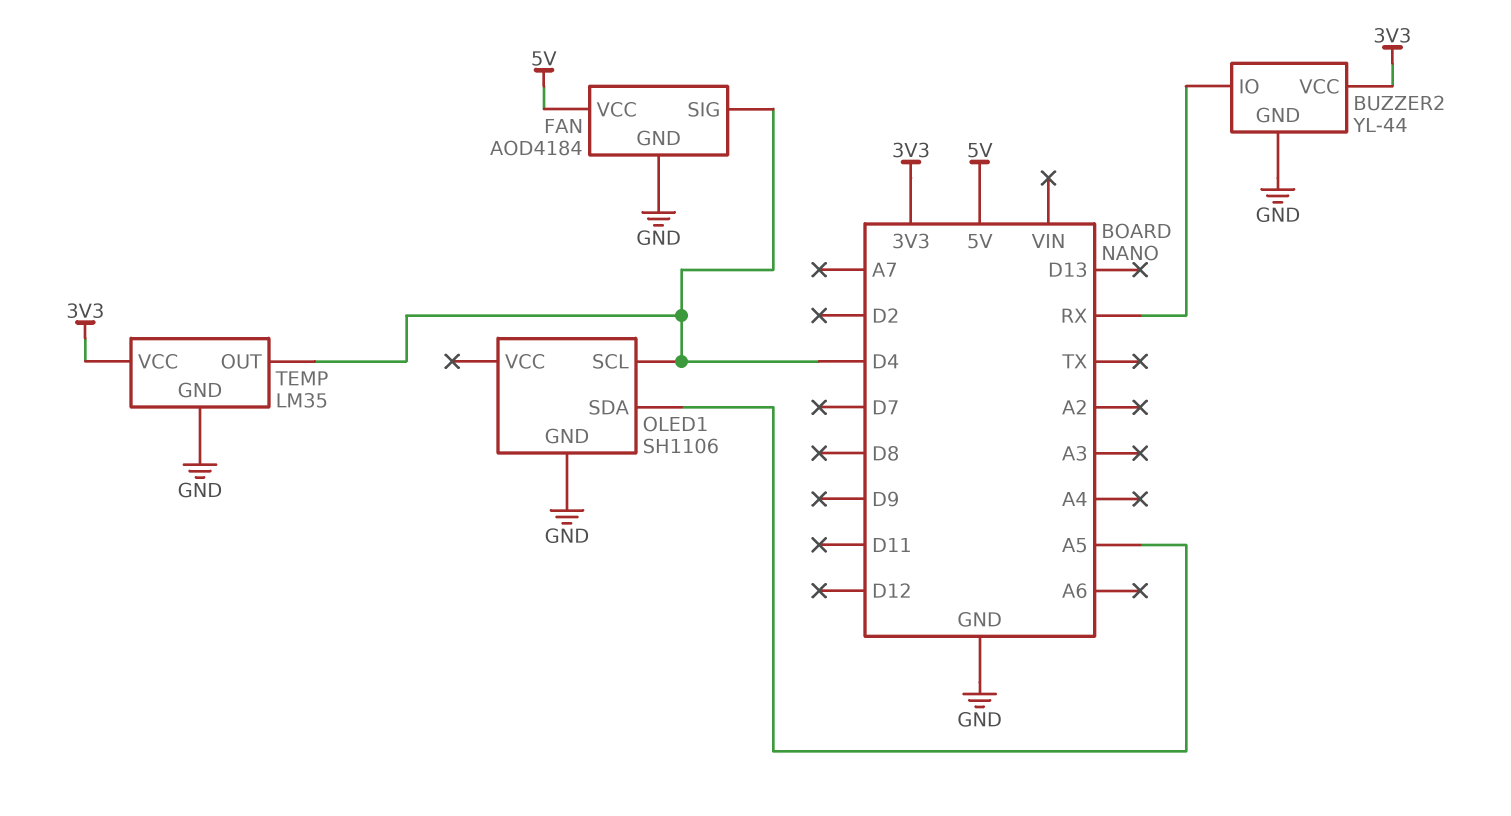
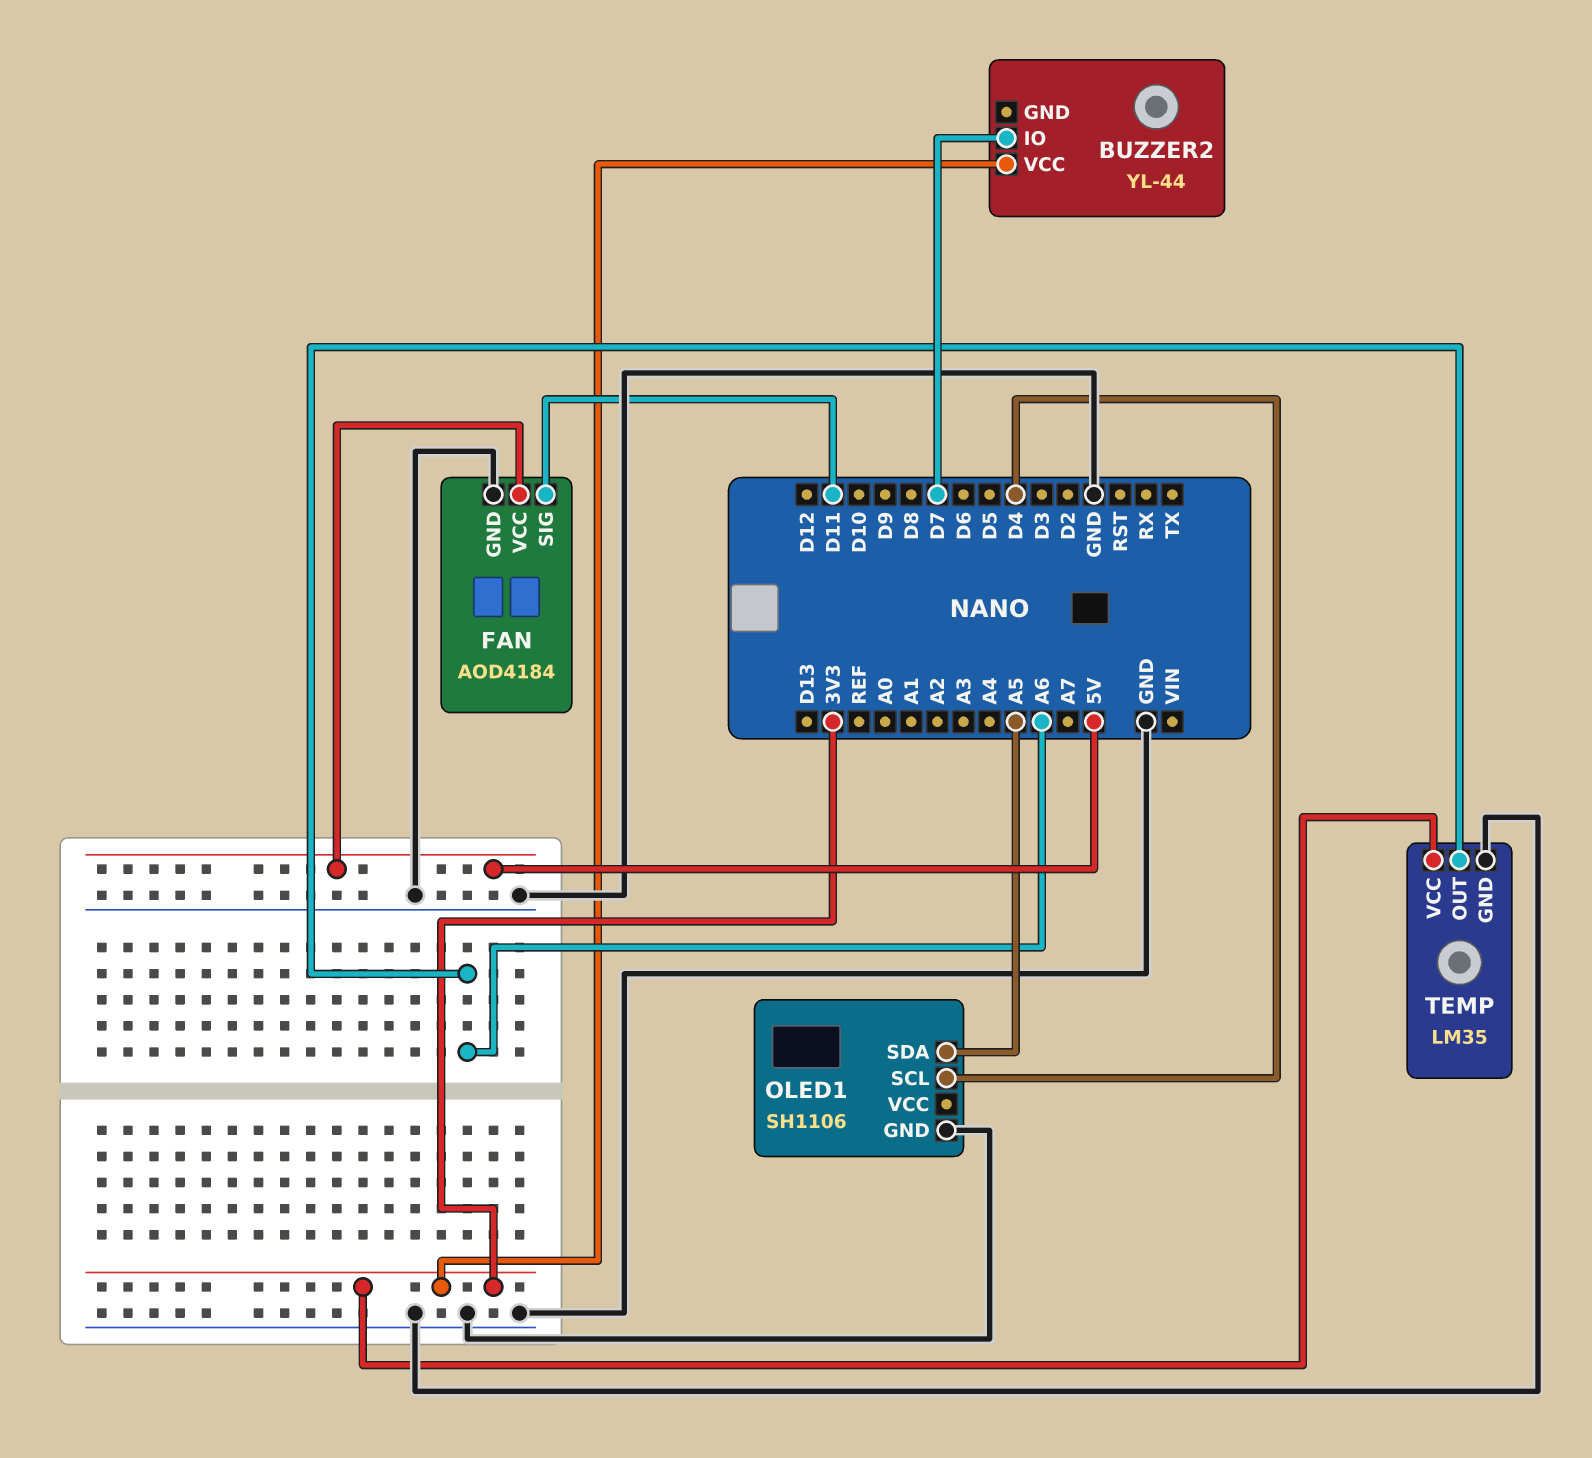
BUZZER2 pin GND: GND -> none
BUZZER2 pin IO: RX -> D7
FAN pin SIG: D4 -> D11
TEMP pin OUT: D4 -> A6

